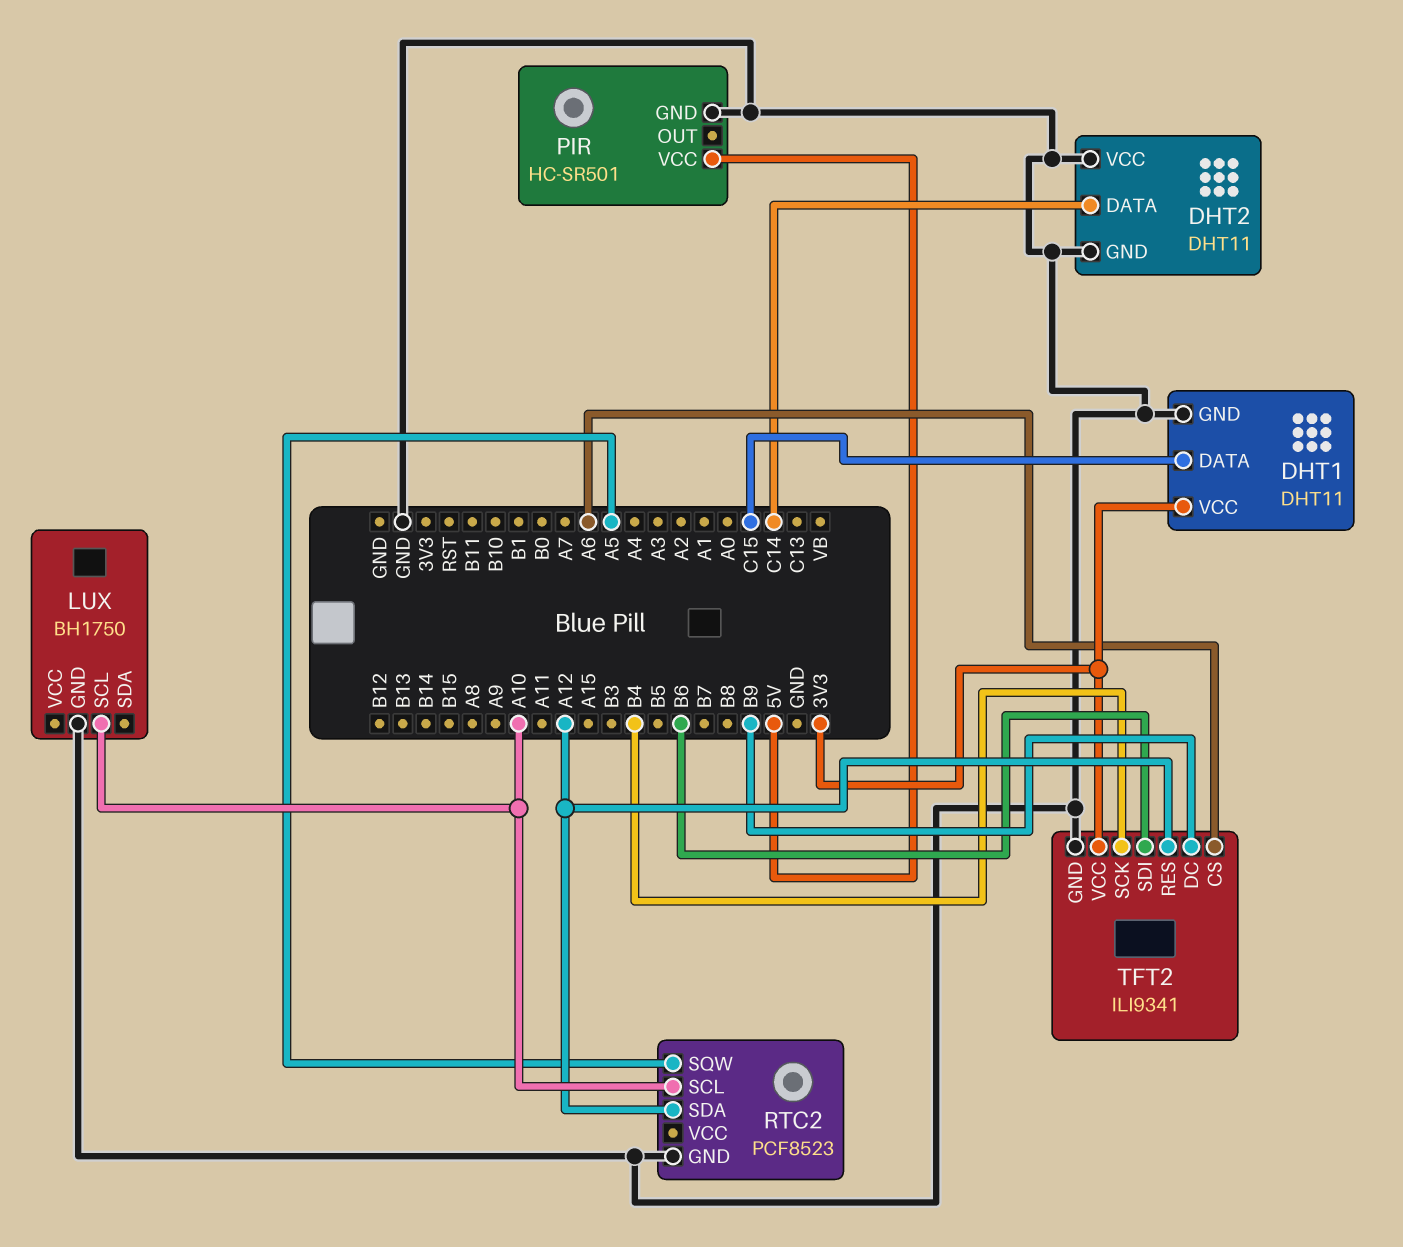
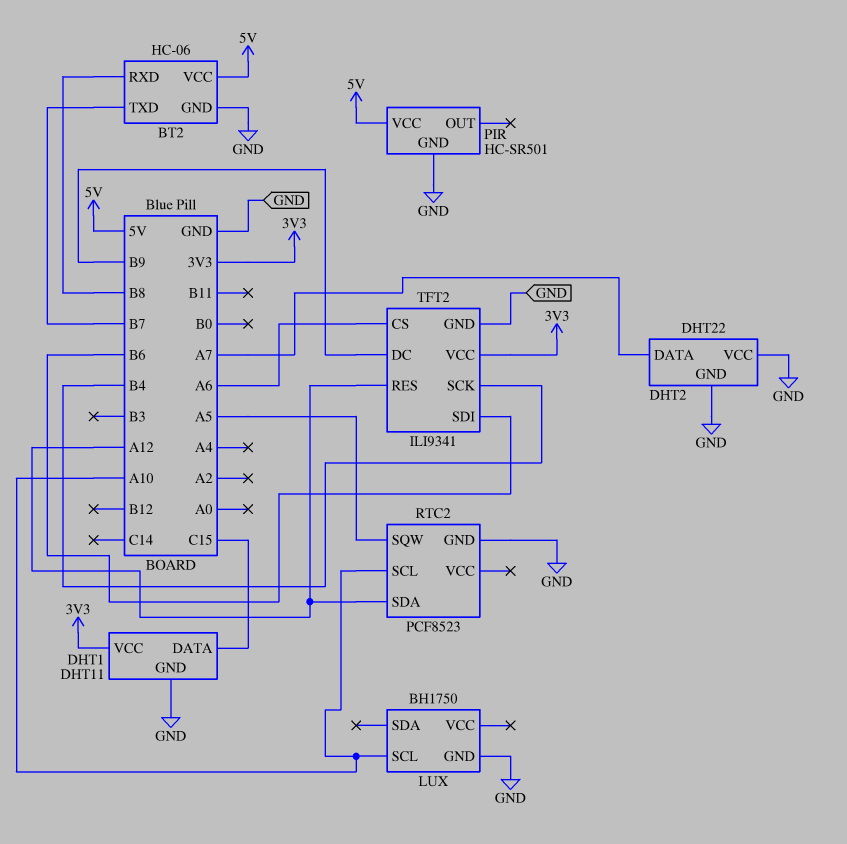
BT2: none -> HC-06
BT2 pin GND: none -> GND
BT2 pin RXD: none -> B8
BT2 pin TXD: none -> B7
BT2 pin VCC: none -> 5V
DHT2: DHT11 -> DHT22
DHT2 pin DATA: C14 -> A7

